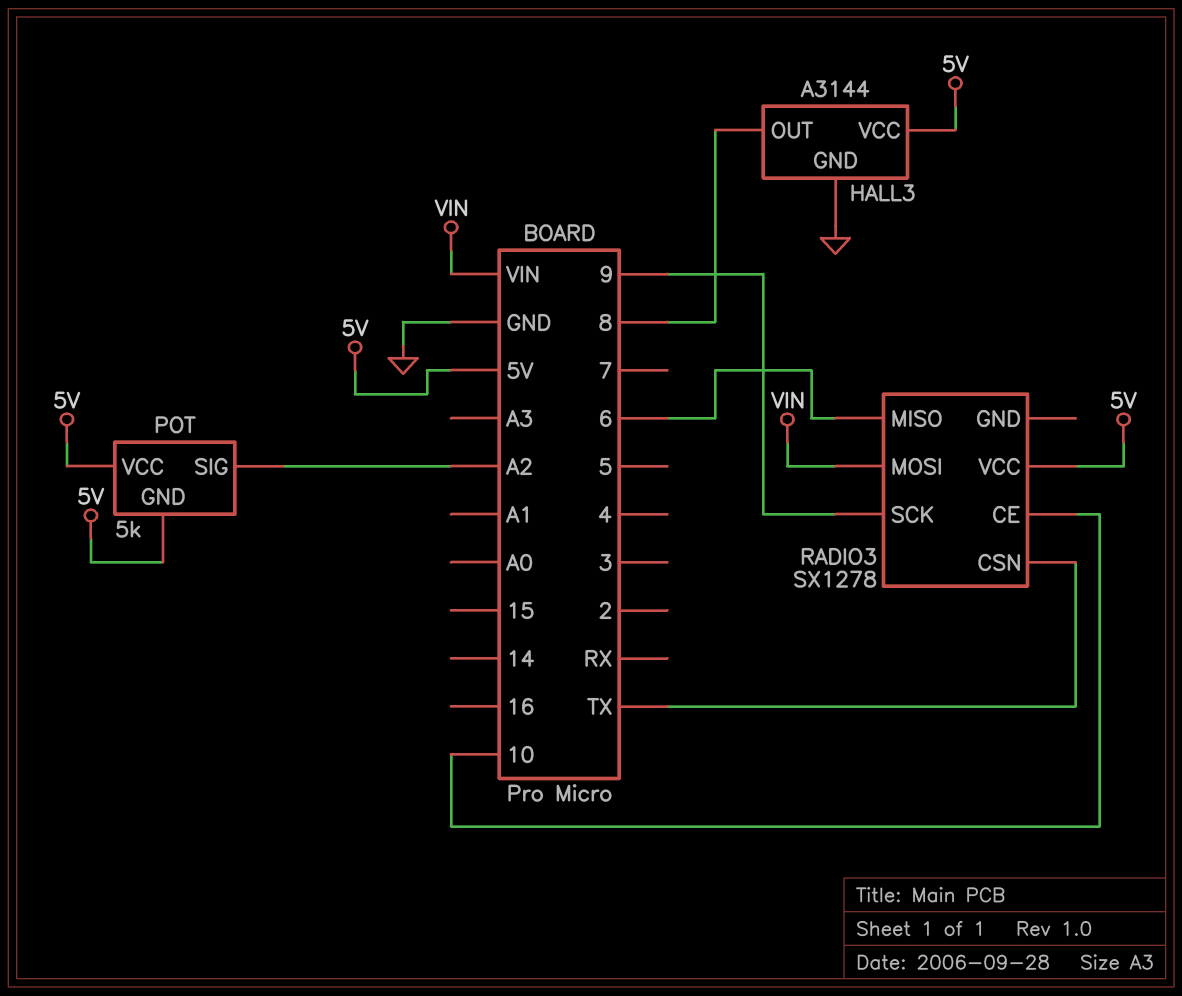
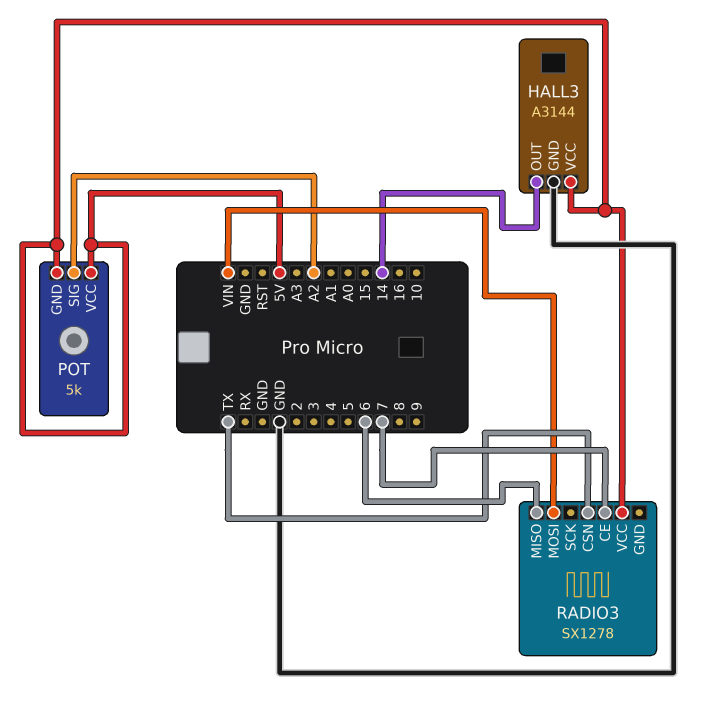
HALL3 pin OUT: 8 -> 14
RADIO3 pin CE: 10 -> 7
RADIO3 pin SCK: 9 -> none

